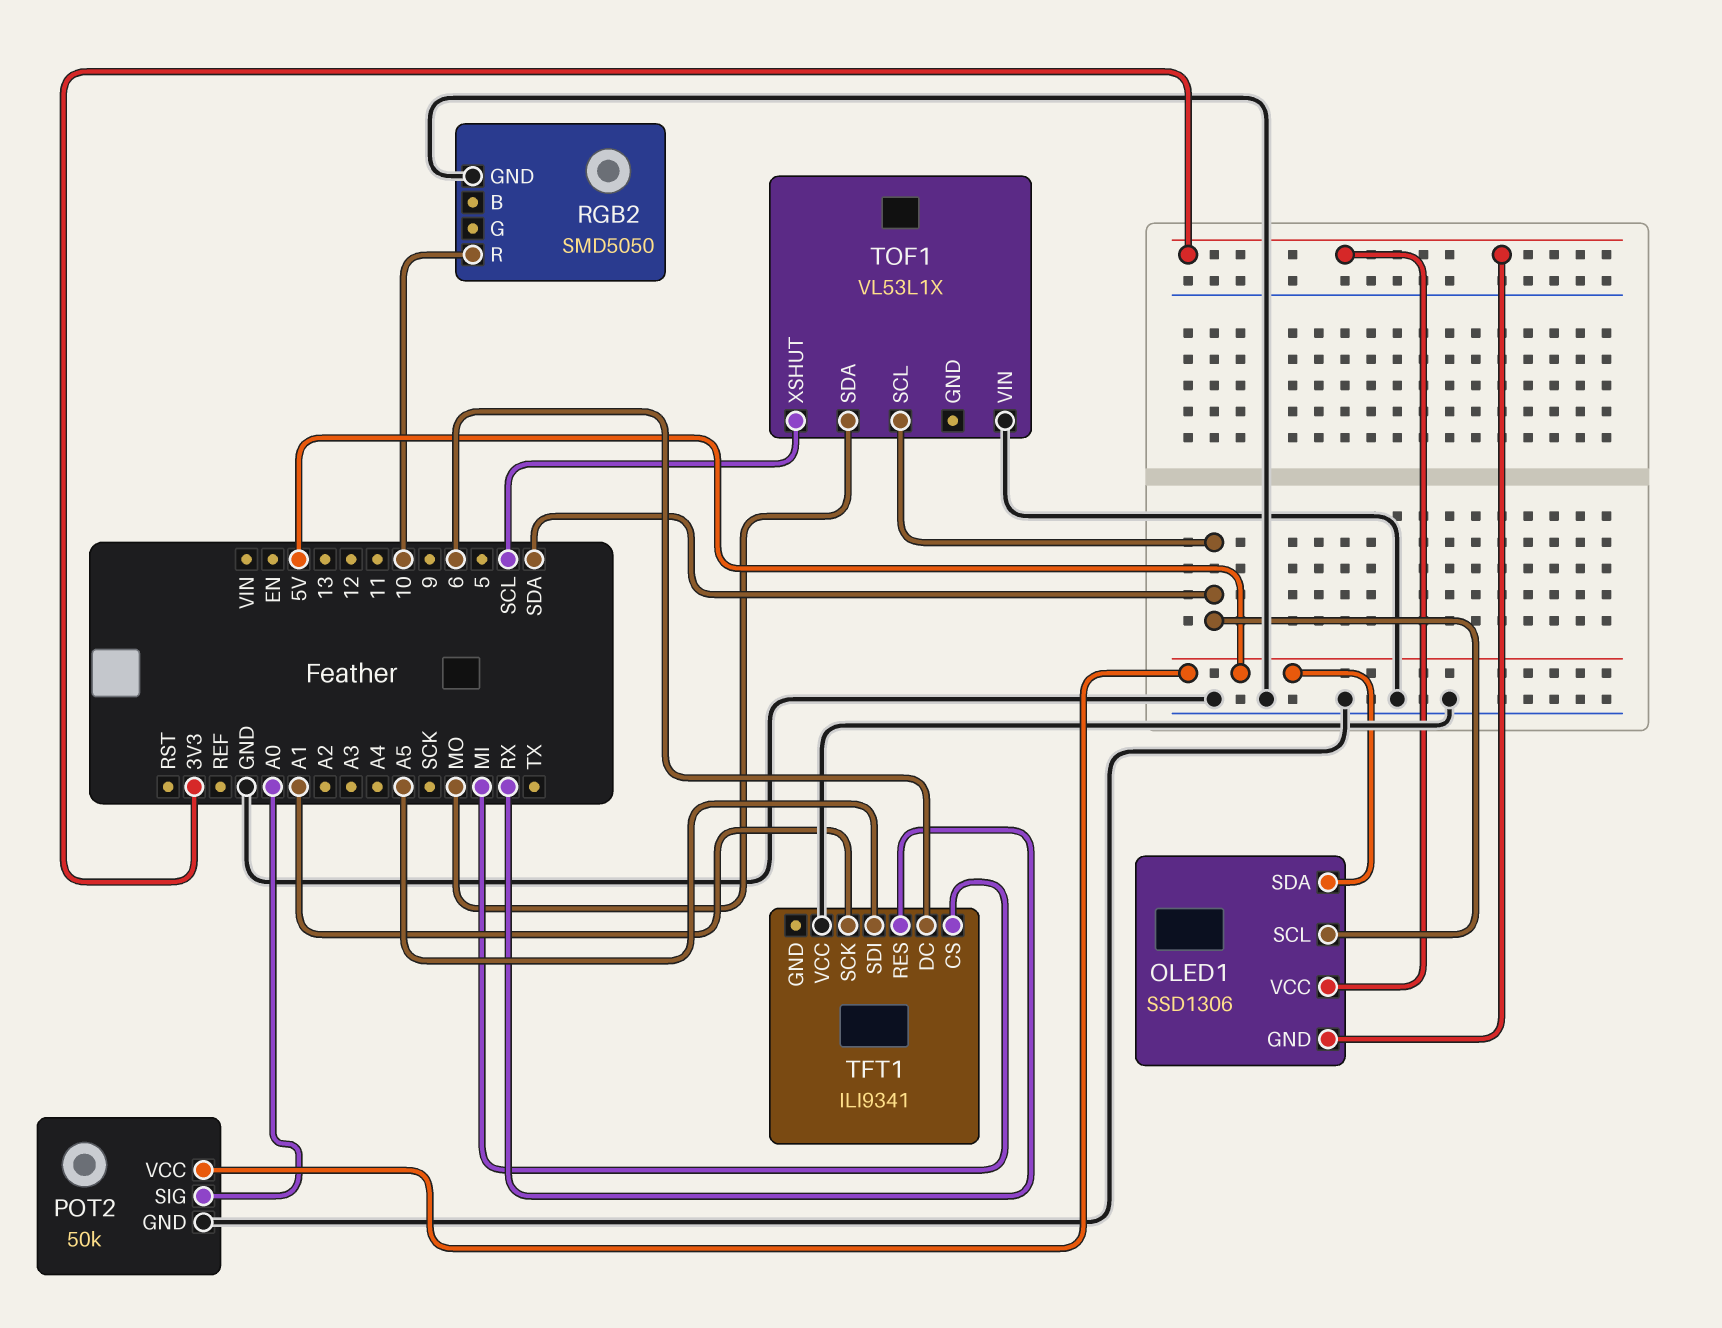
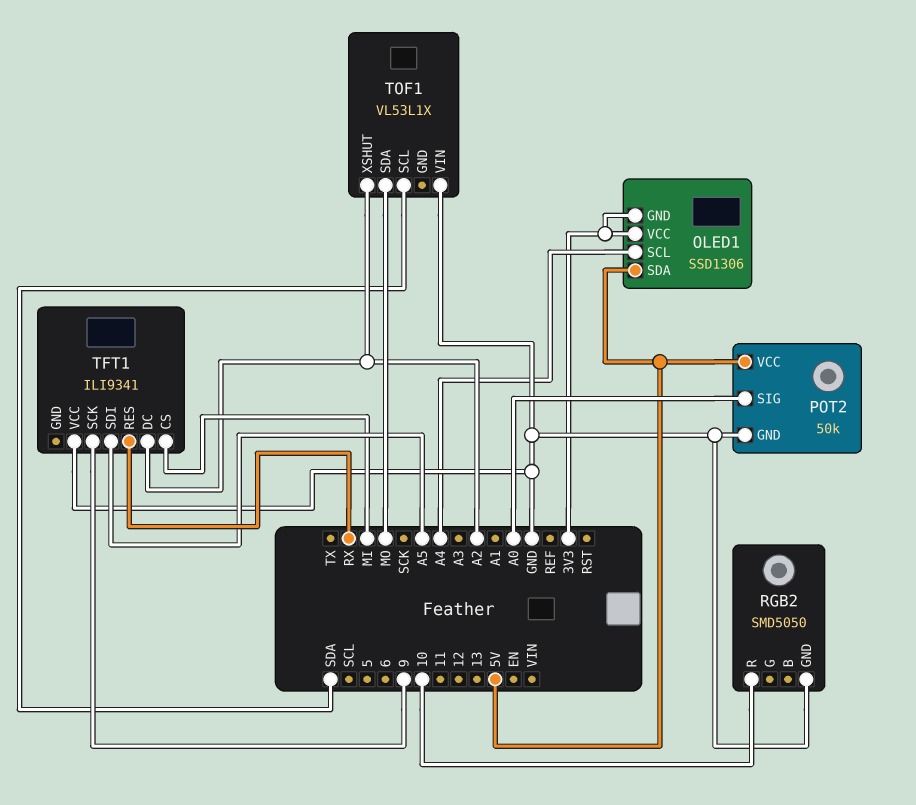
OLED1 pin SCL: SDA -> A4
TFT1 pin DC: 6 -> A2
TFT1 pin SCK: A1 -> 9
TOF1 pin XSHUT: SCL -> A2

